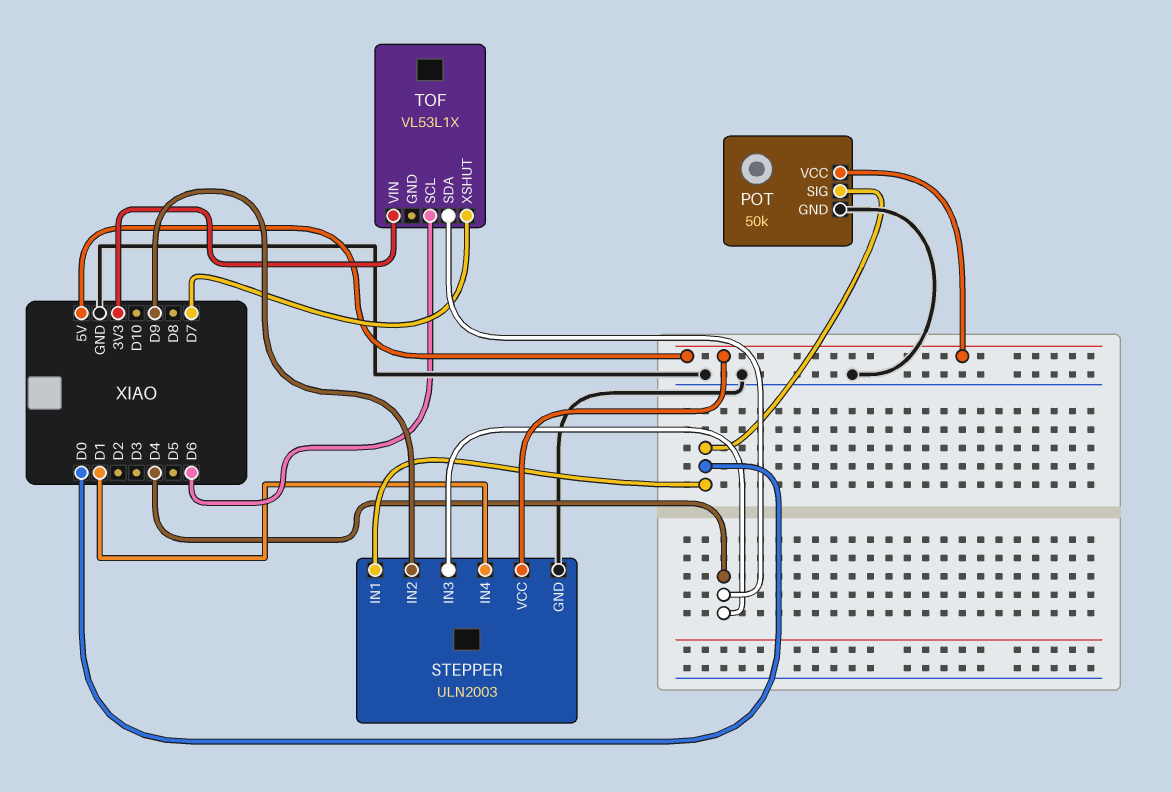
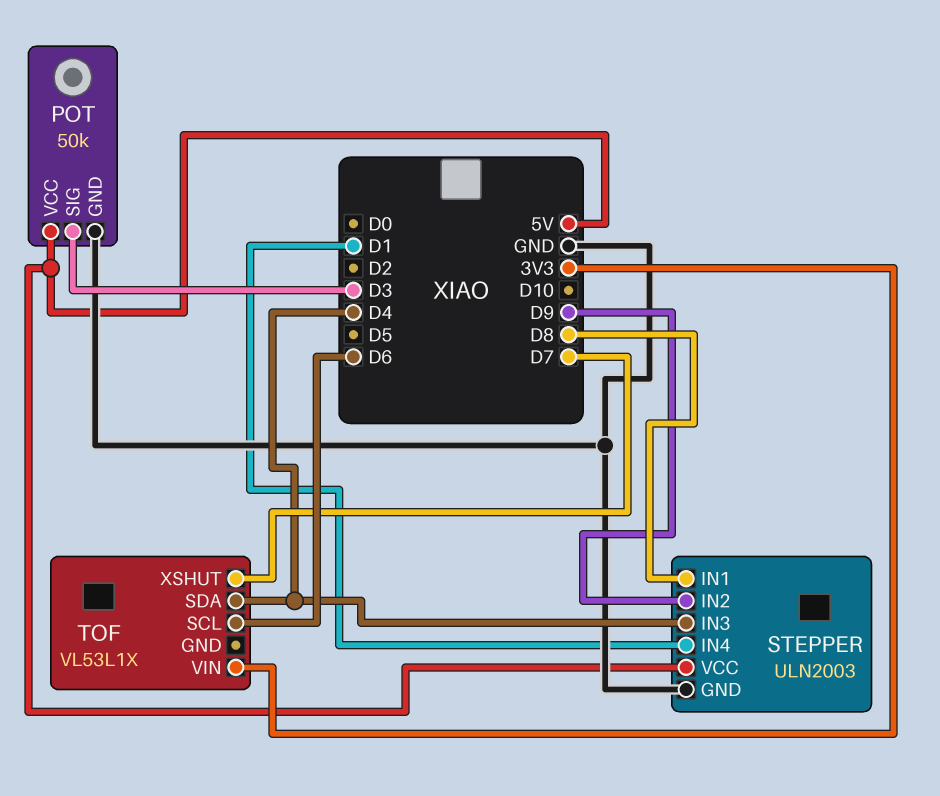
POT pin SIG: D0 -> D3
STEPPER pin IN1: D0 -> D8

